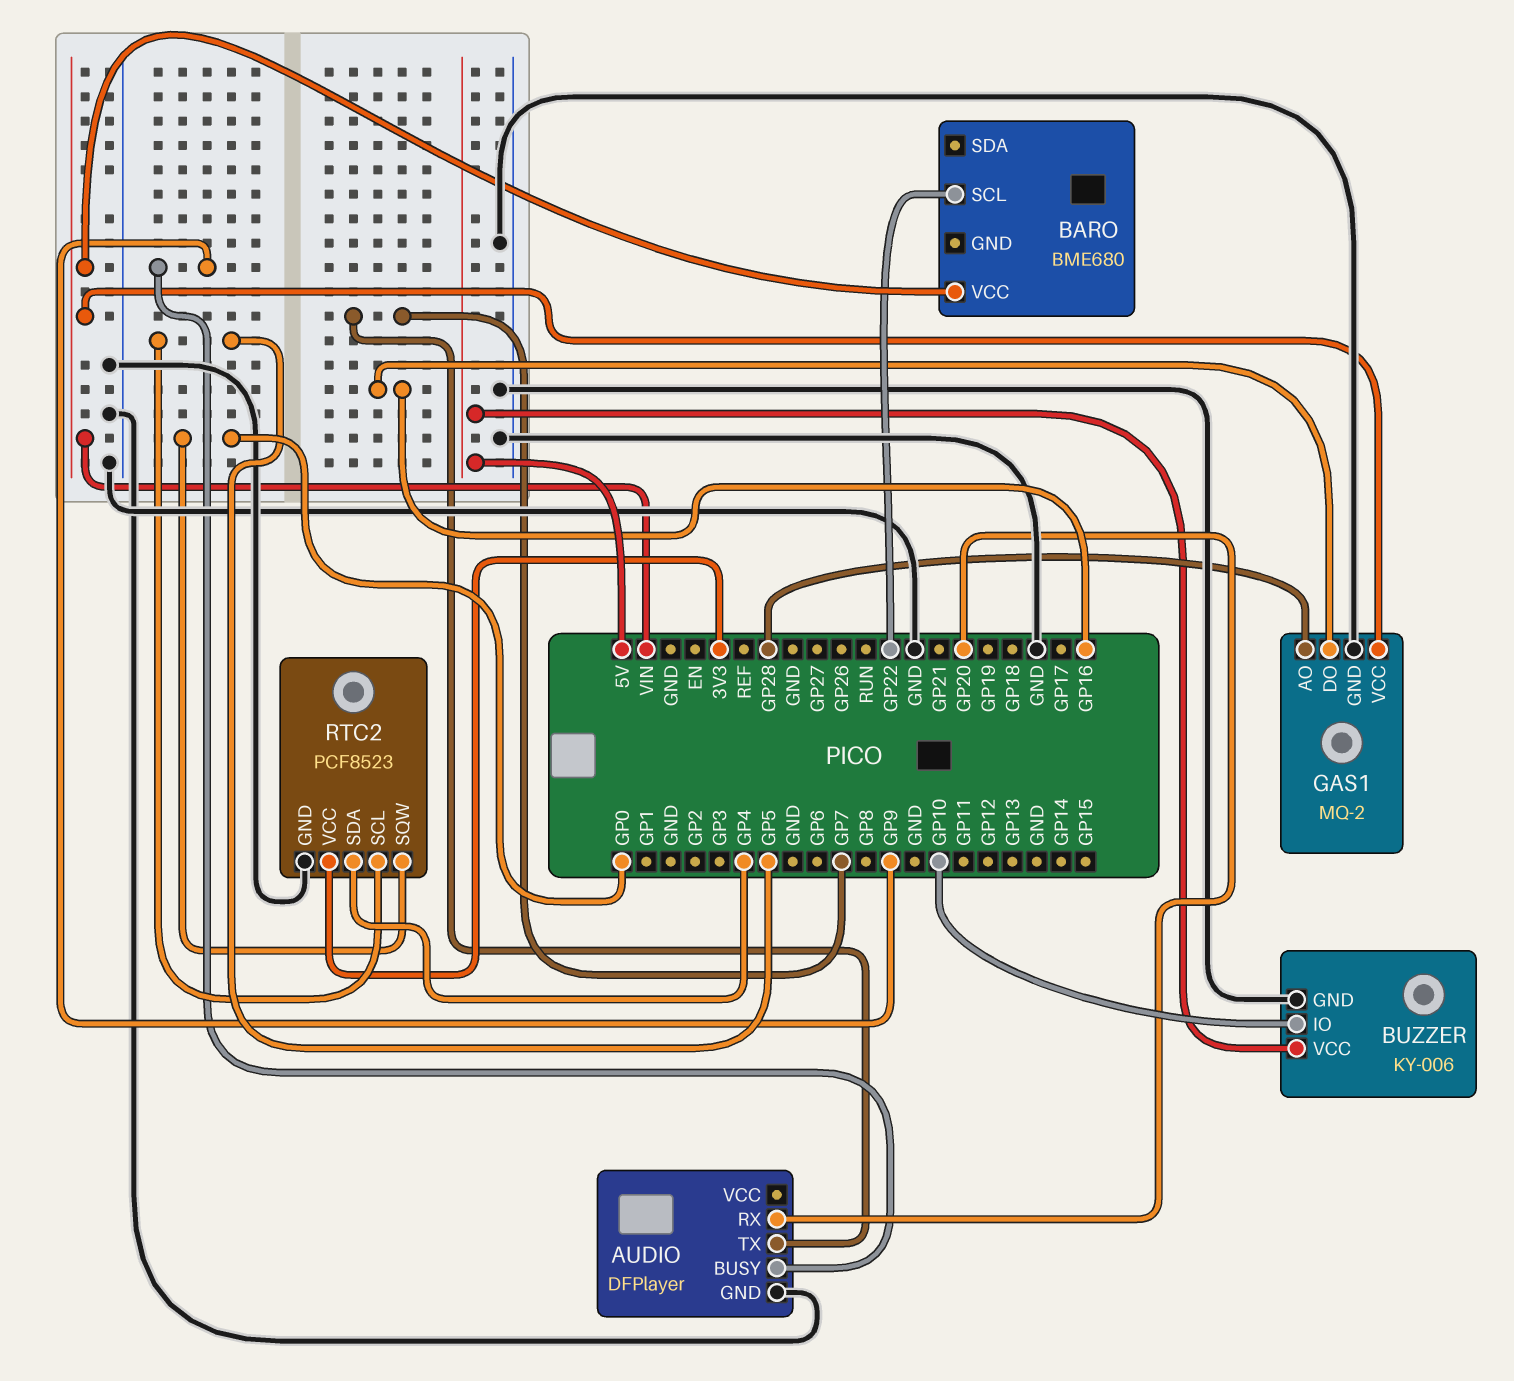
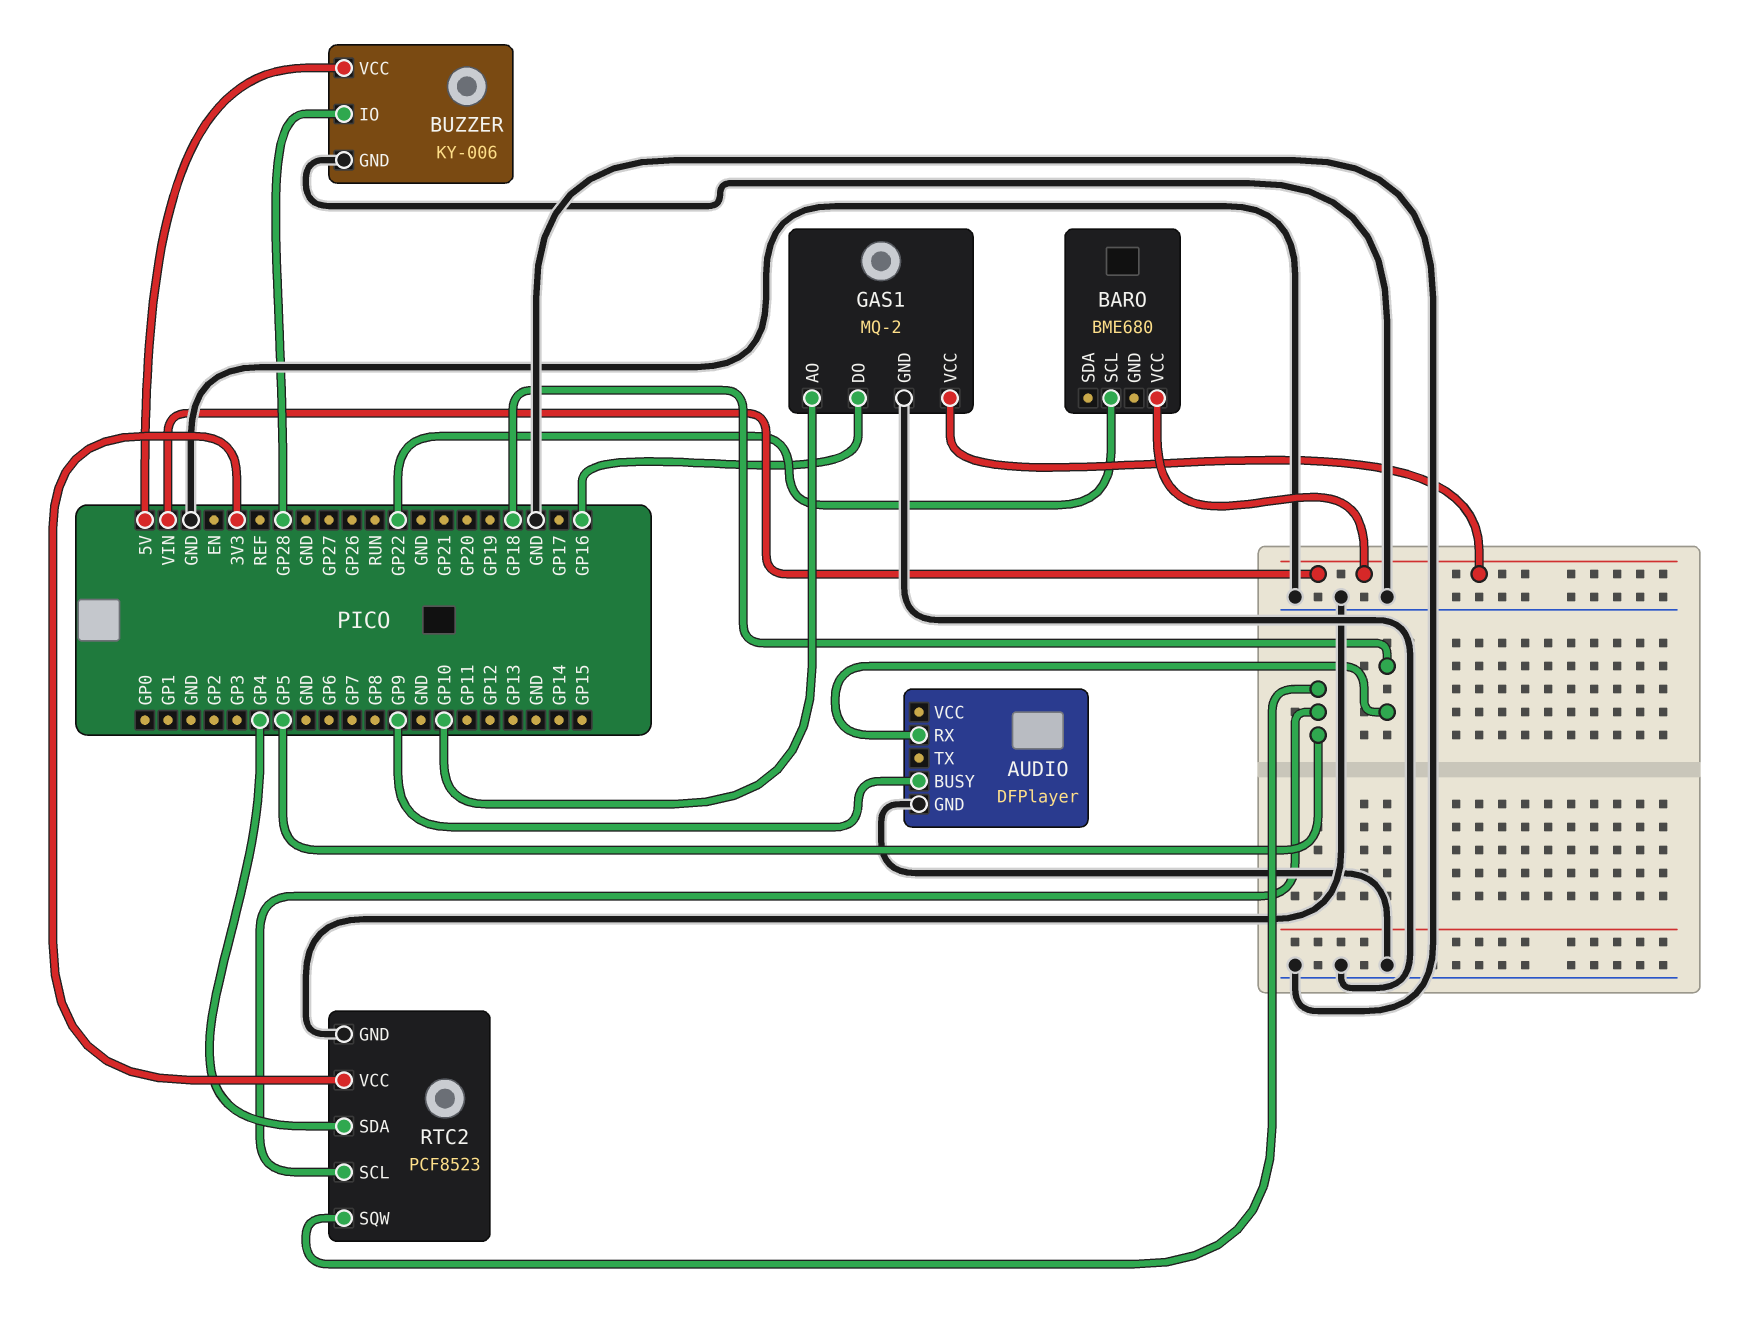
AUDIO pin RX: GP20 -> GP18
AUDIO pin TX: GP7 -> none
BUZZER pin IO: GP10 -> GP28
GAS1 pin AO: GP28 -> GP10
RTC2 pin SQW: GP0 -> GP5

